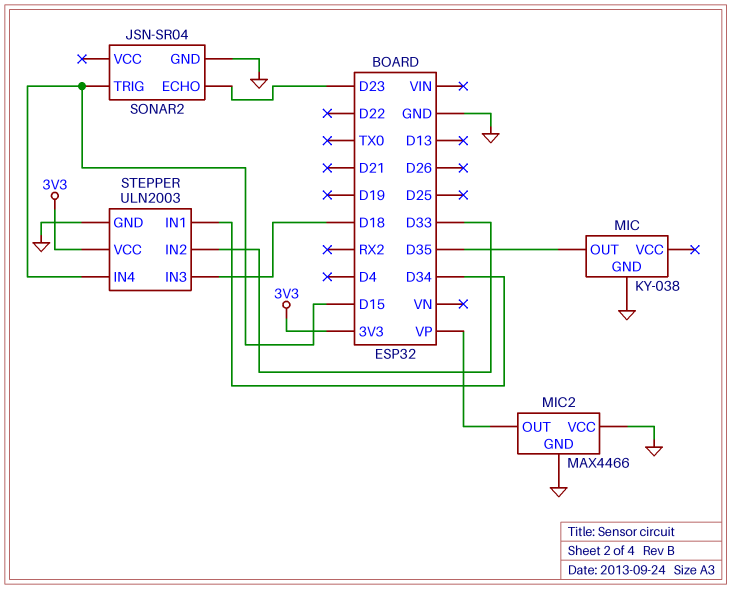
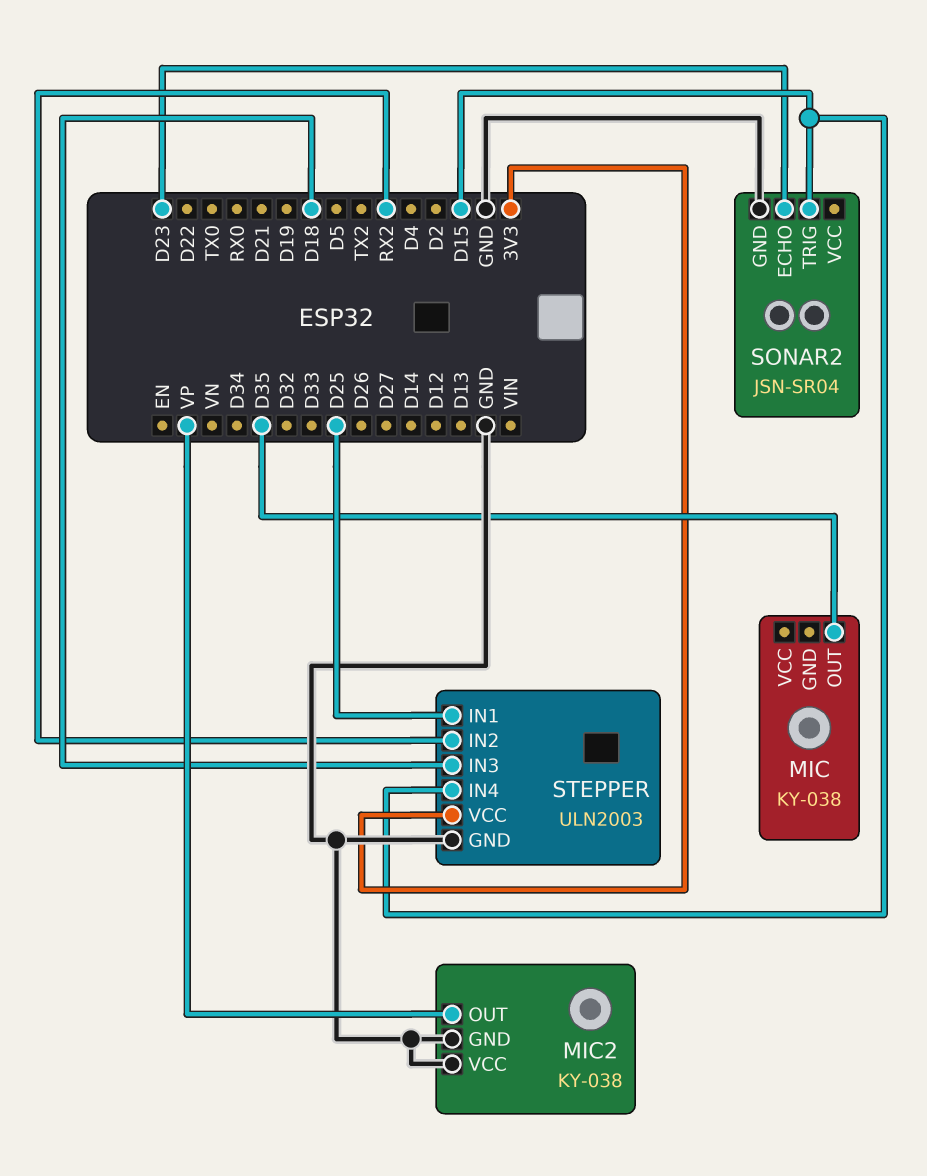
MIC pin GND: GND -> none
MIC2: MAX4466 -> KY-038
STEPPER pin IN1: D34 -> D25
STEPPER pin IN2: D33 -> RX2

